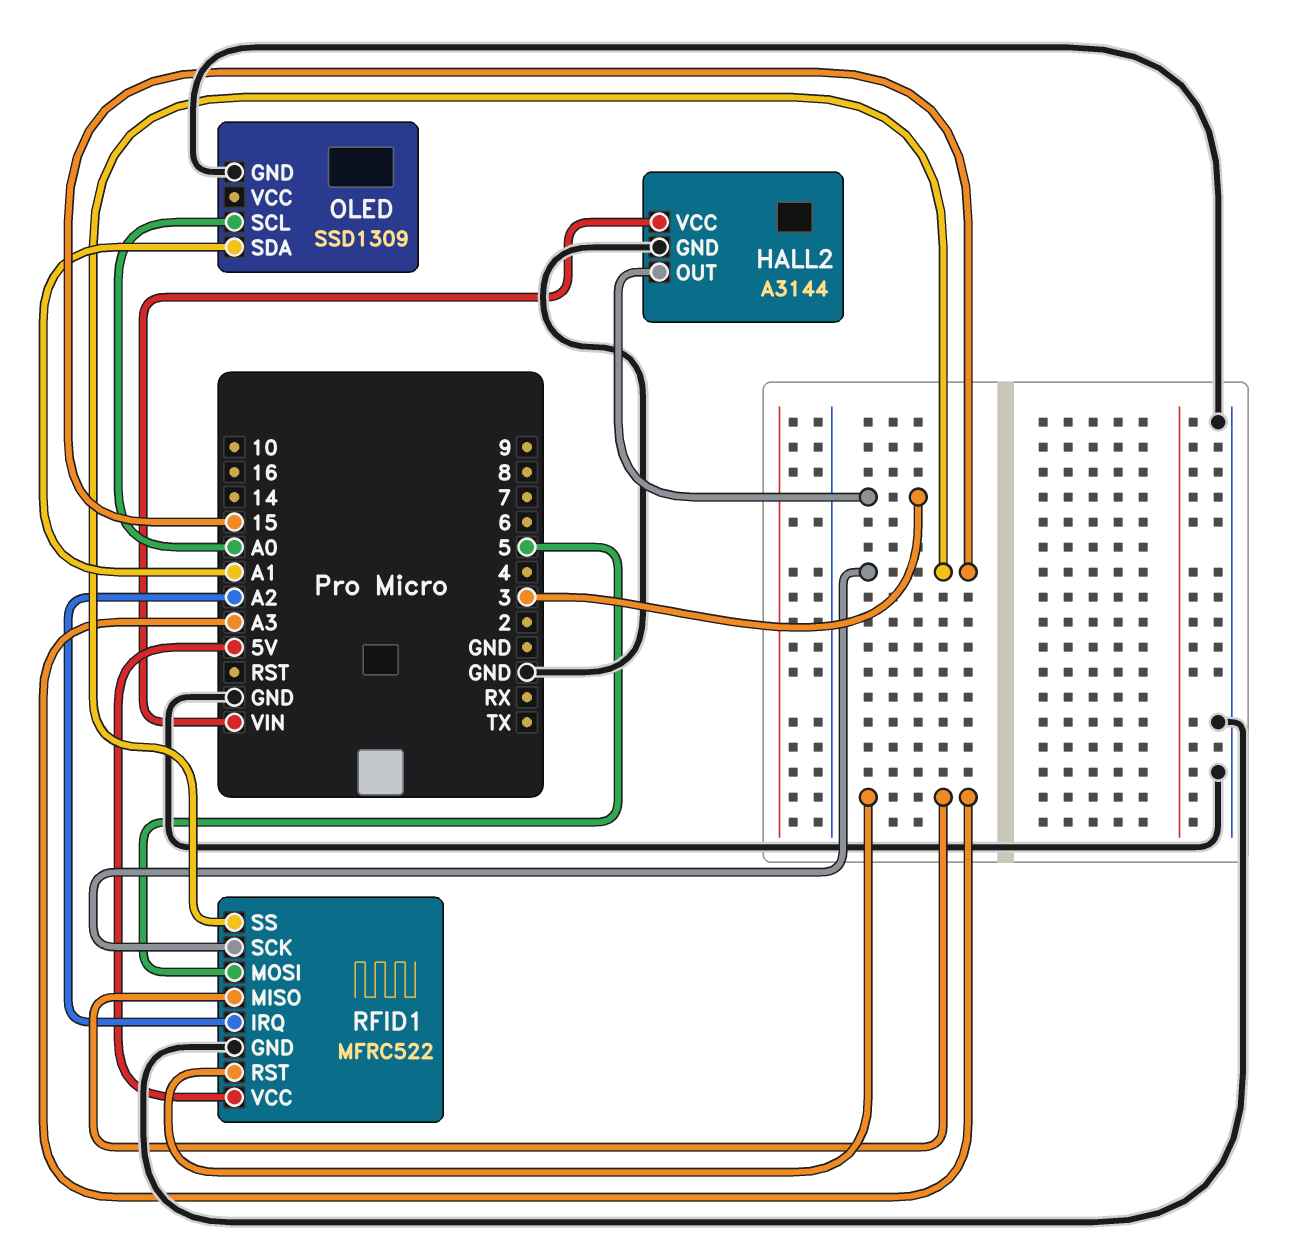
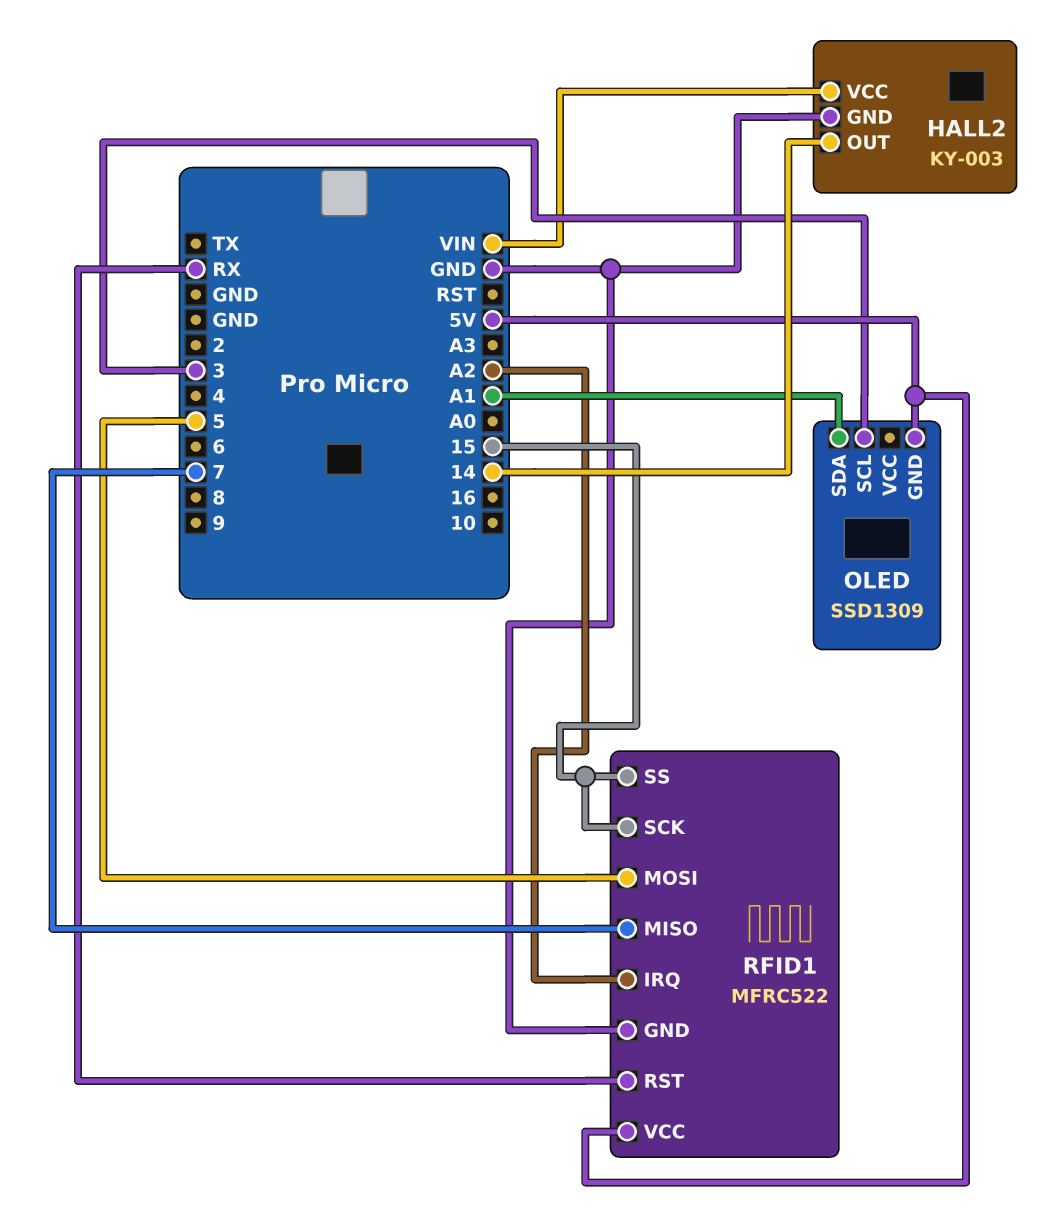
HALL2: A3144 -> KY-003
HALL2 pin OUT: 3 -> 14
OLED pin GND: GND -> 5V
OLED pin SCL: A0 -> 3
RFID1 pin MISO: A3 -> 7
RFID1 pin RST: A3 -> RX

